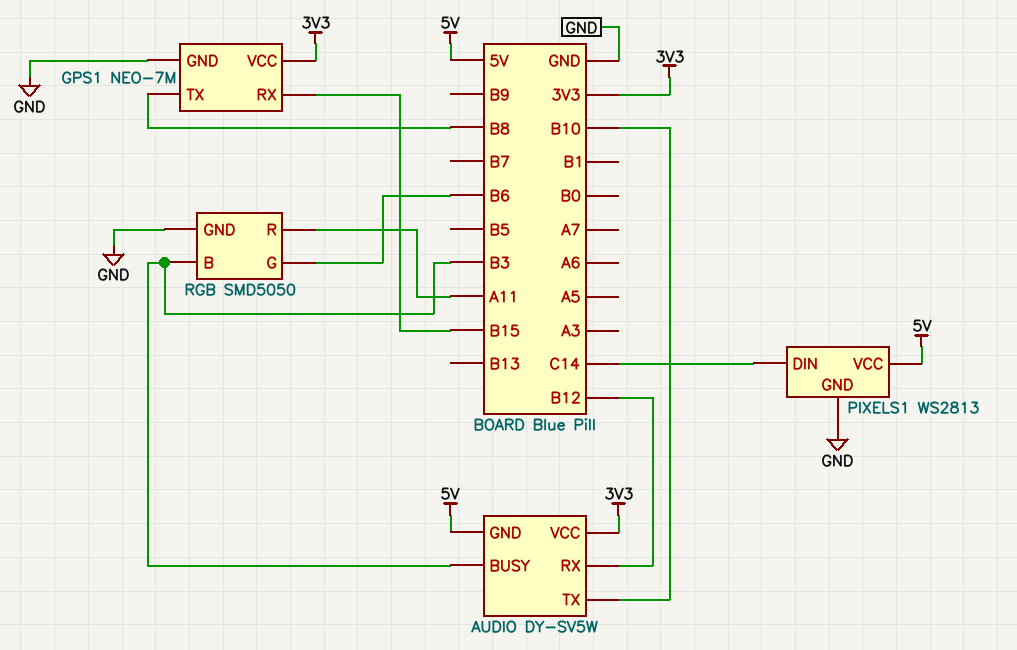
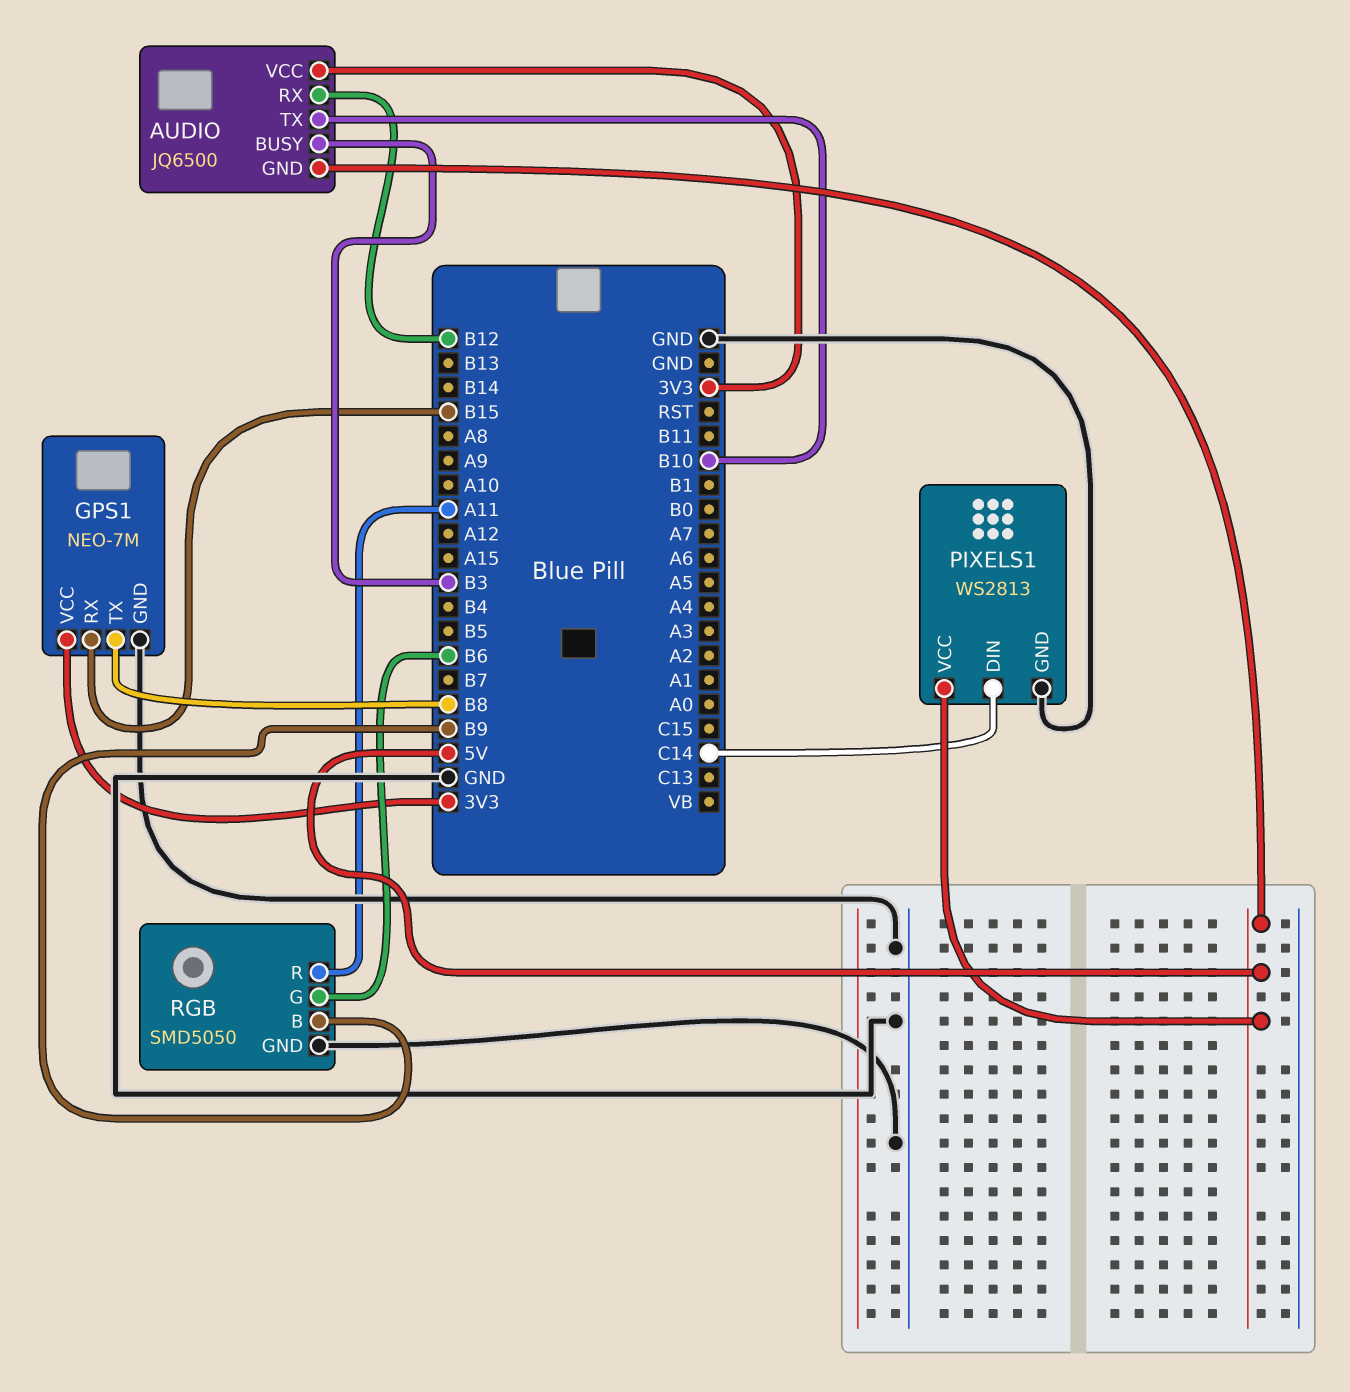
AUDIO: DY-SV5W -> JQ6500
RGB pin B: B3 -> B9

